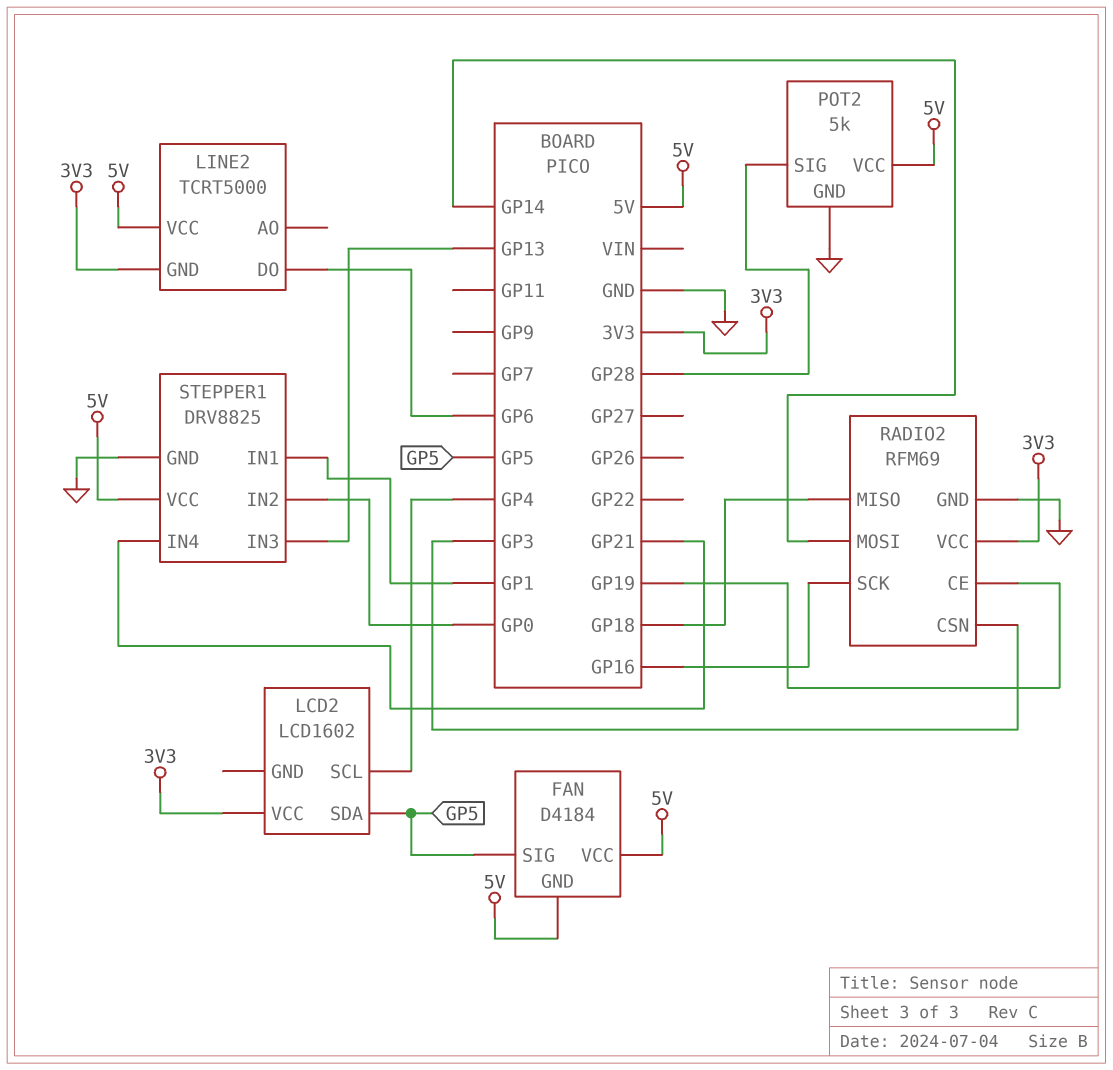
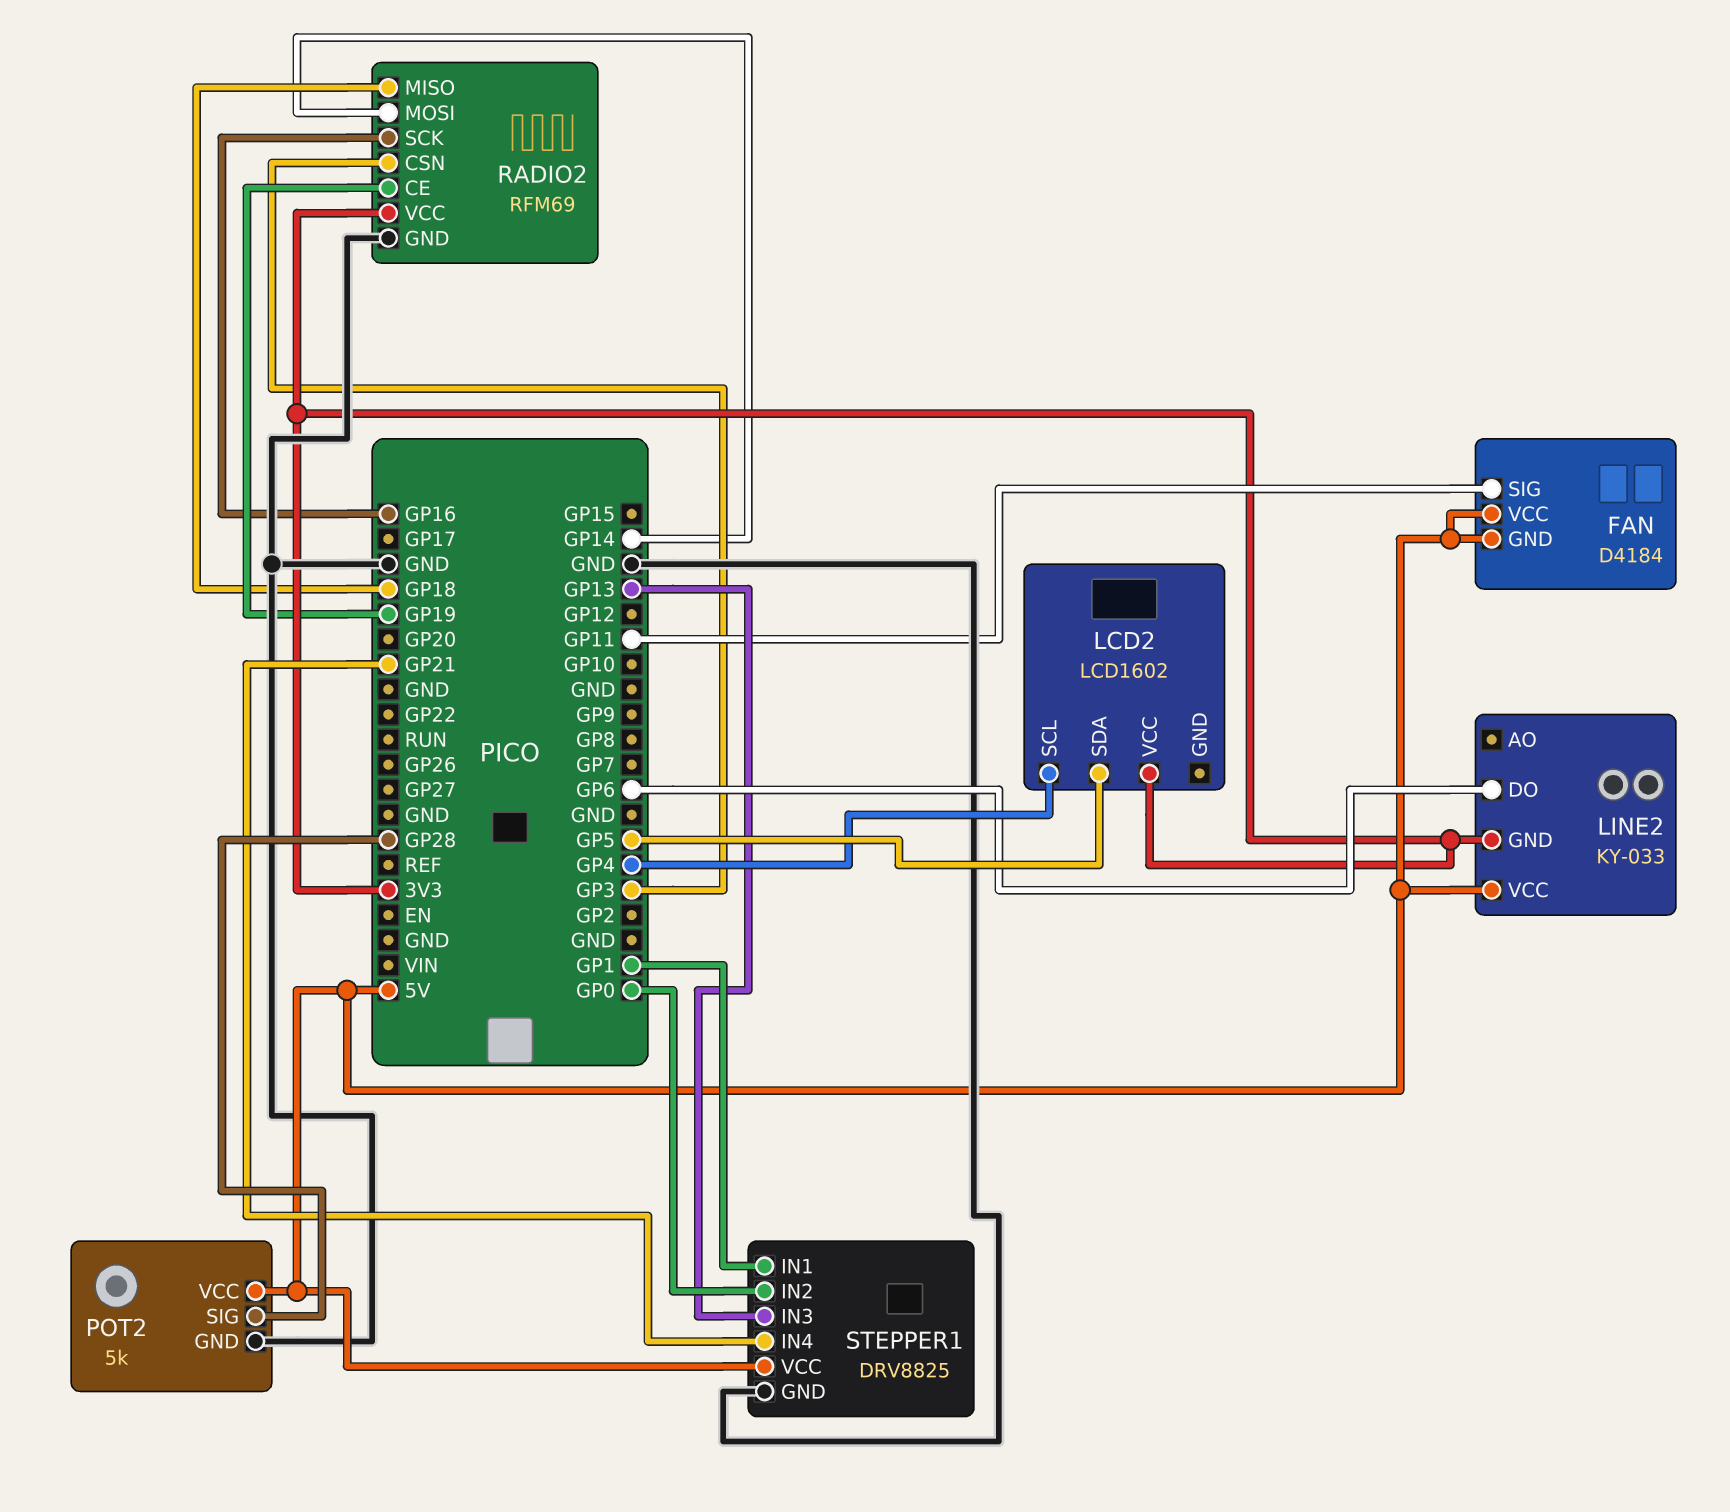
FAN pin SIG: GP5 -> GP11
LINE2: TCRT5000 -> KY-033

